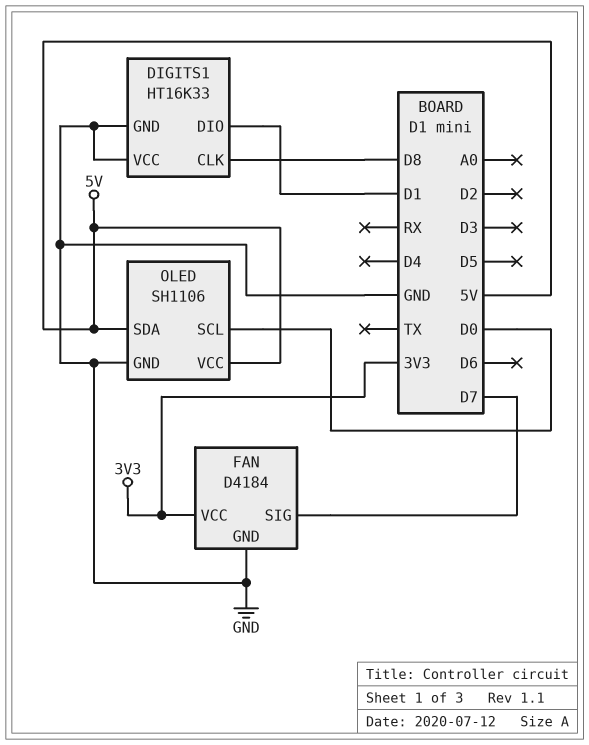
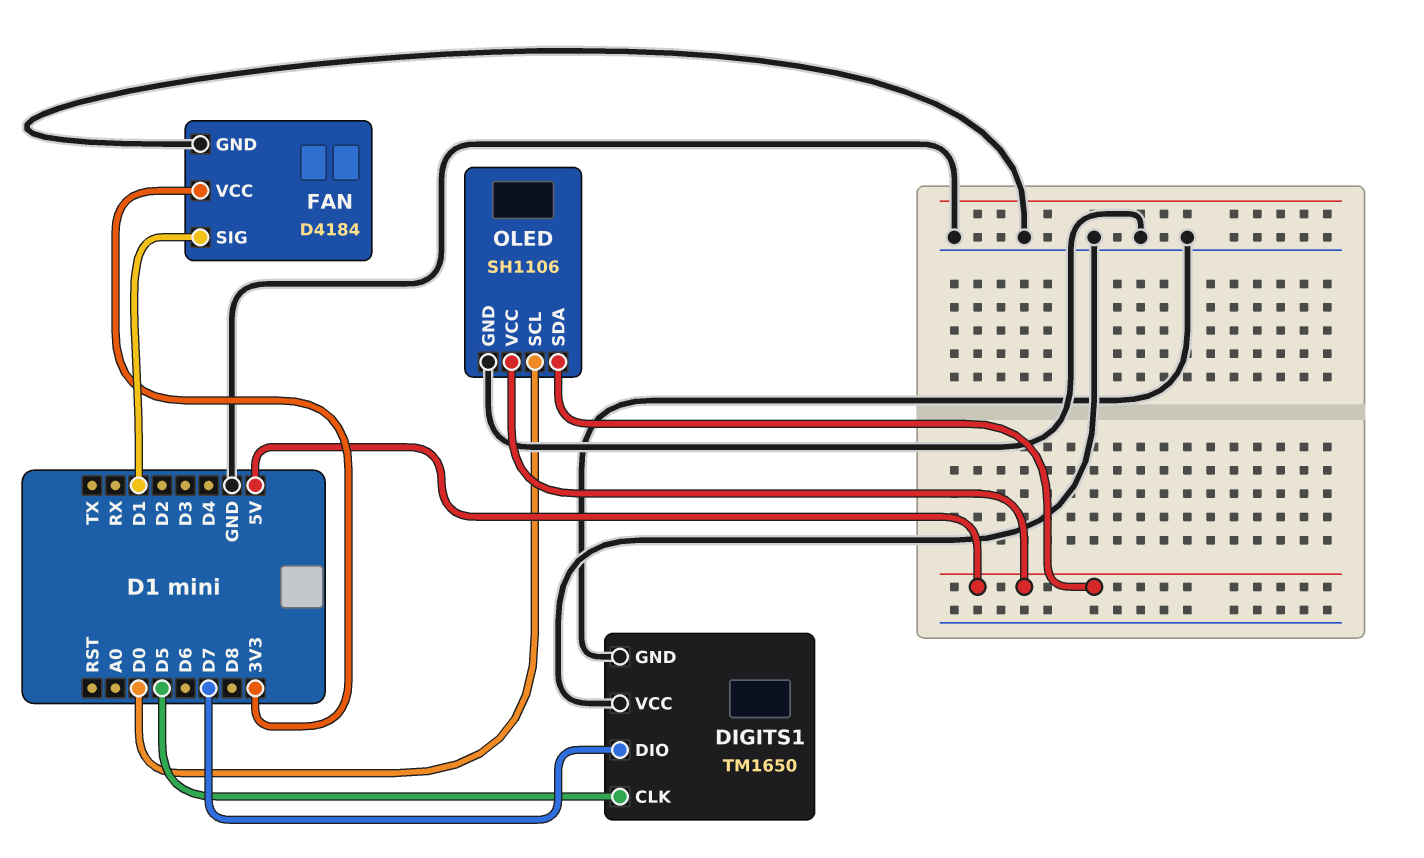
DIGITS1: HT16K33 -> TM1650
DIGITS1 pin CLK: D8 -> D5
DIGITS1 pin DIO: D1 -> D7
FAN pin SIG: D7 -> D1

